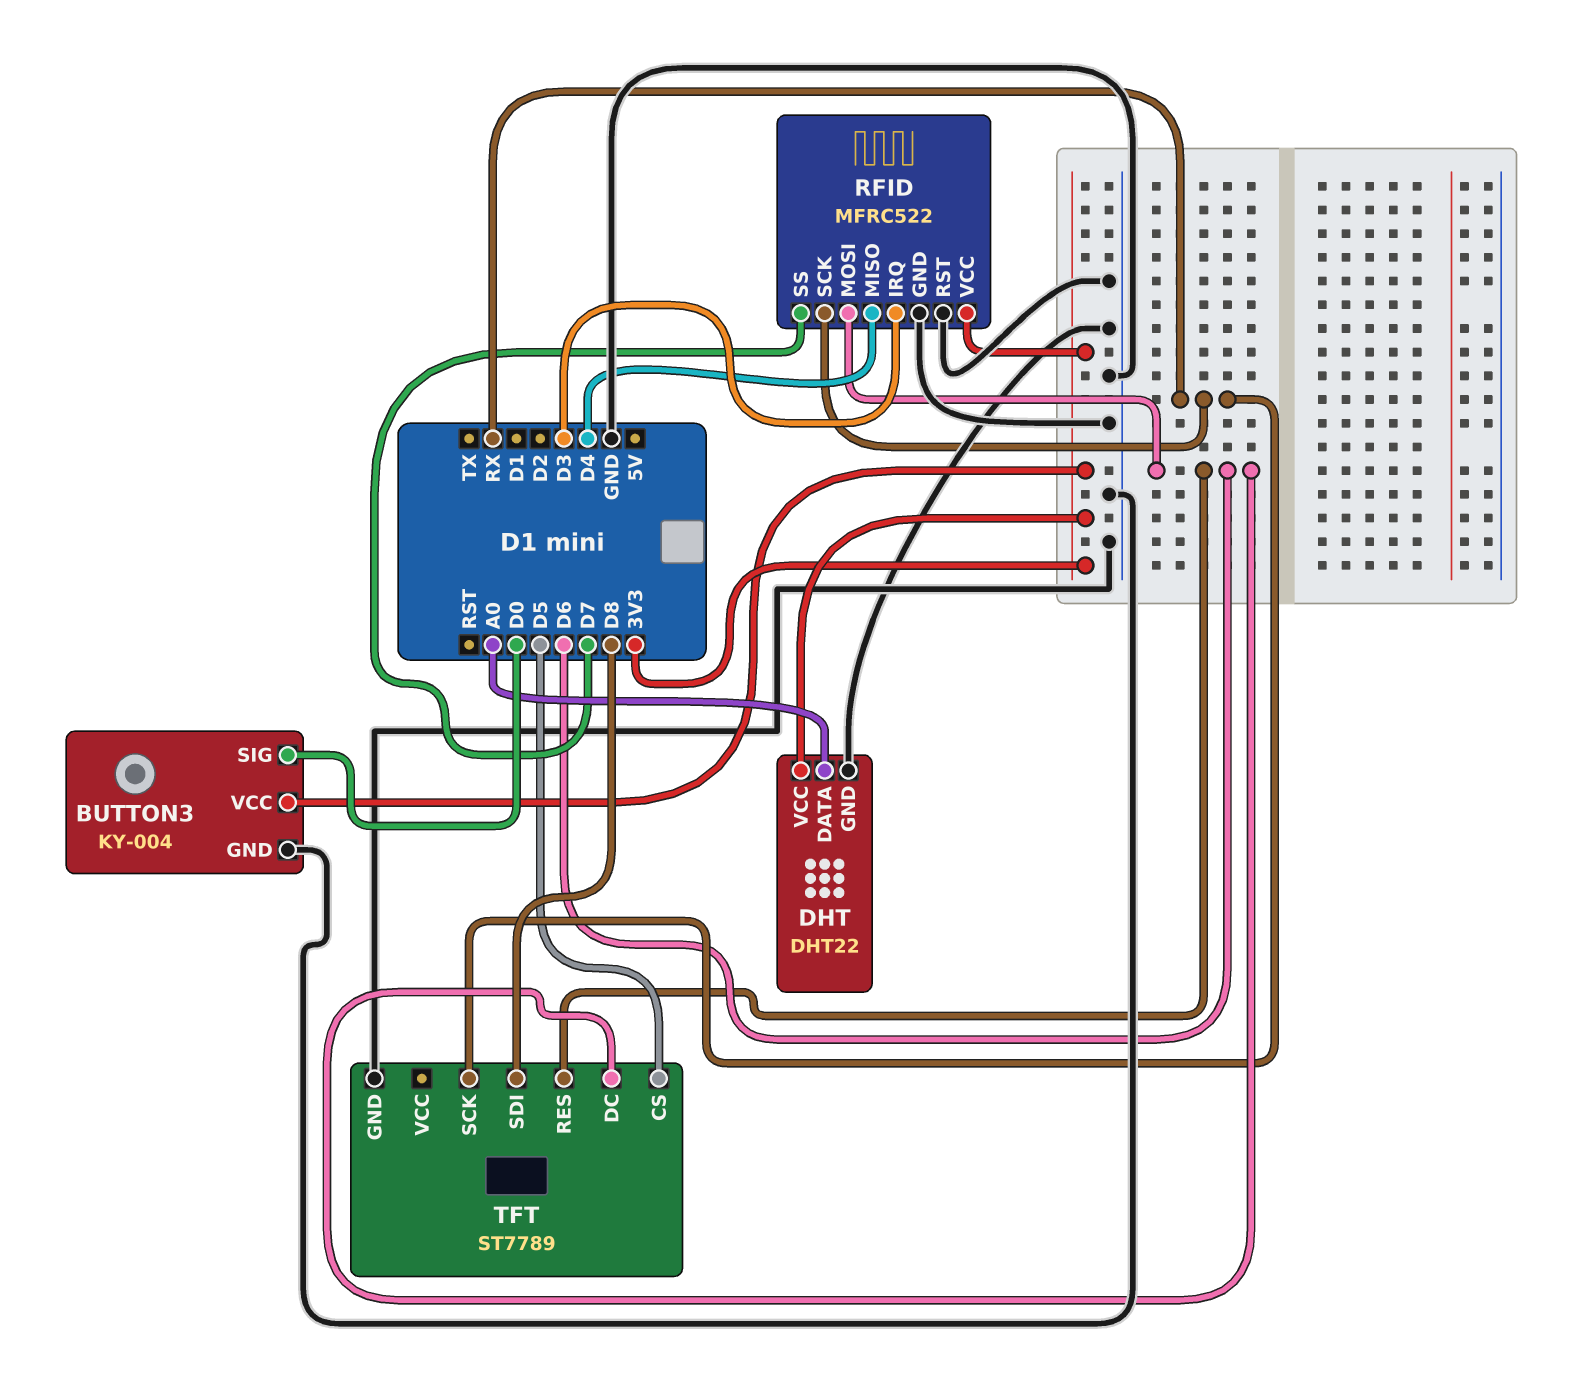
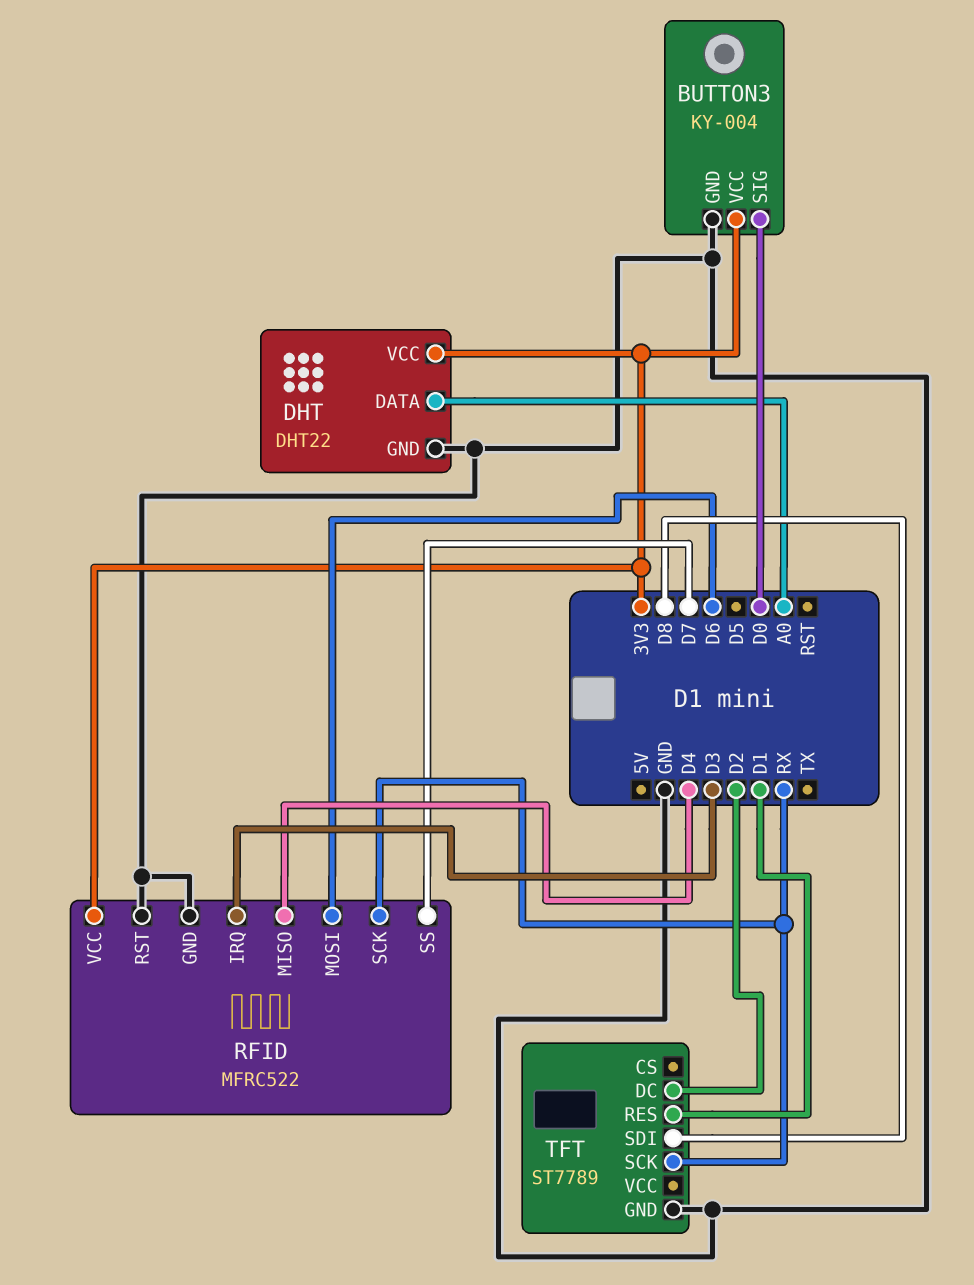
TFT pin CS: D5 -> none
TFT pin DC: D6 -> D2
TFT pin RES: D6 -> D1

